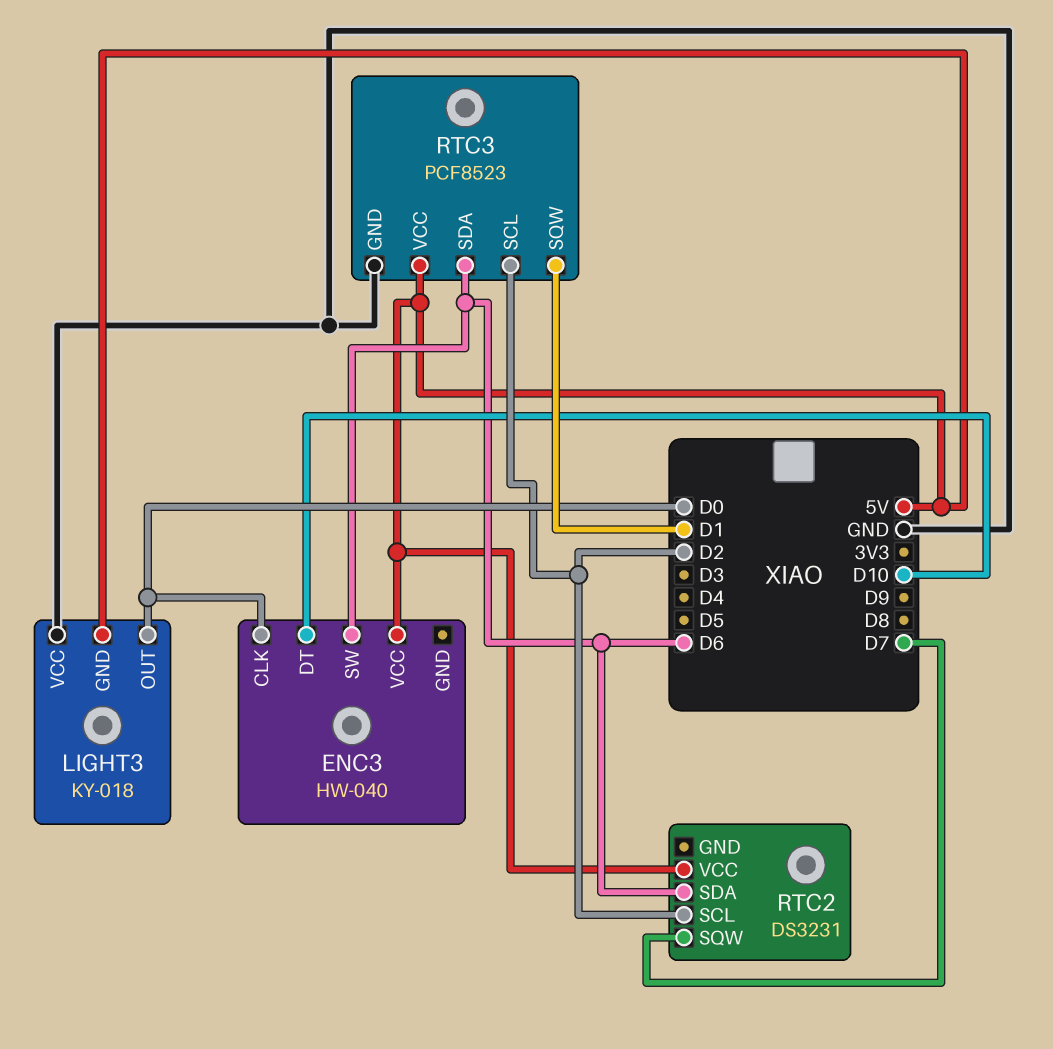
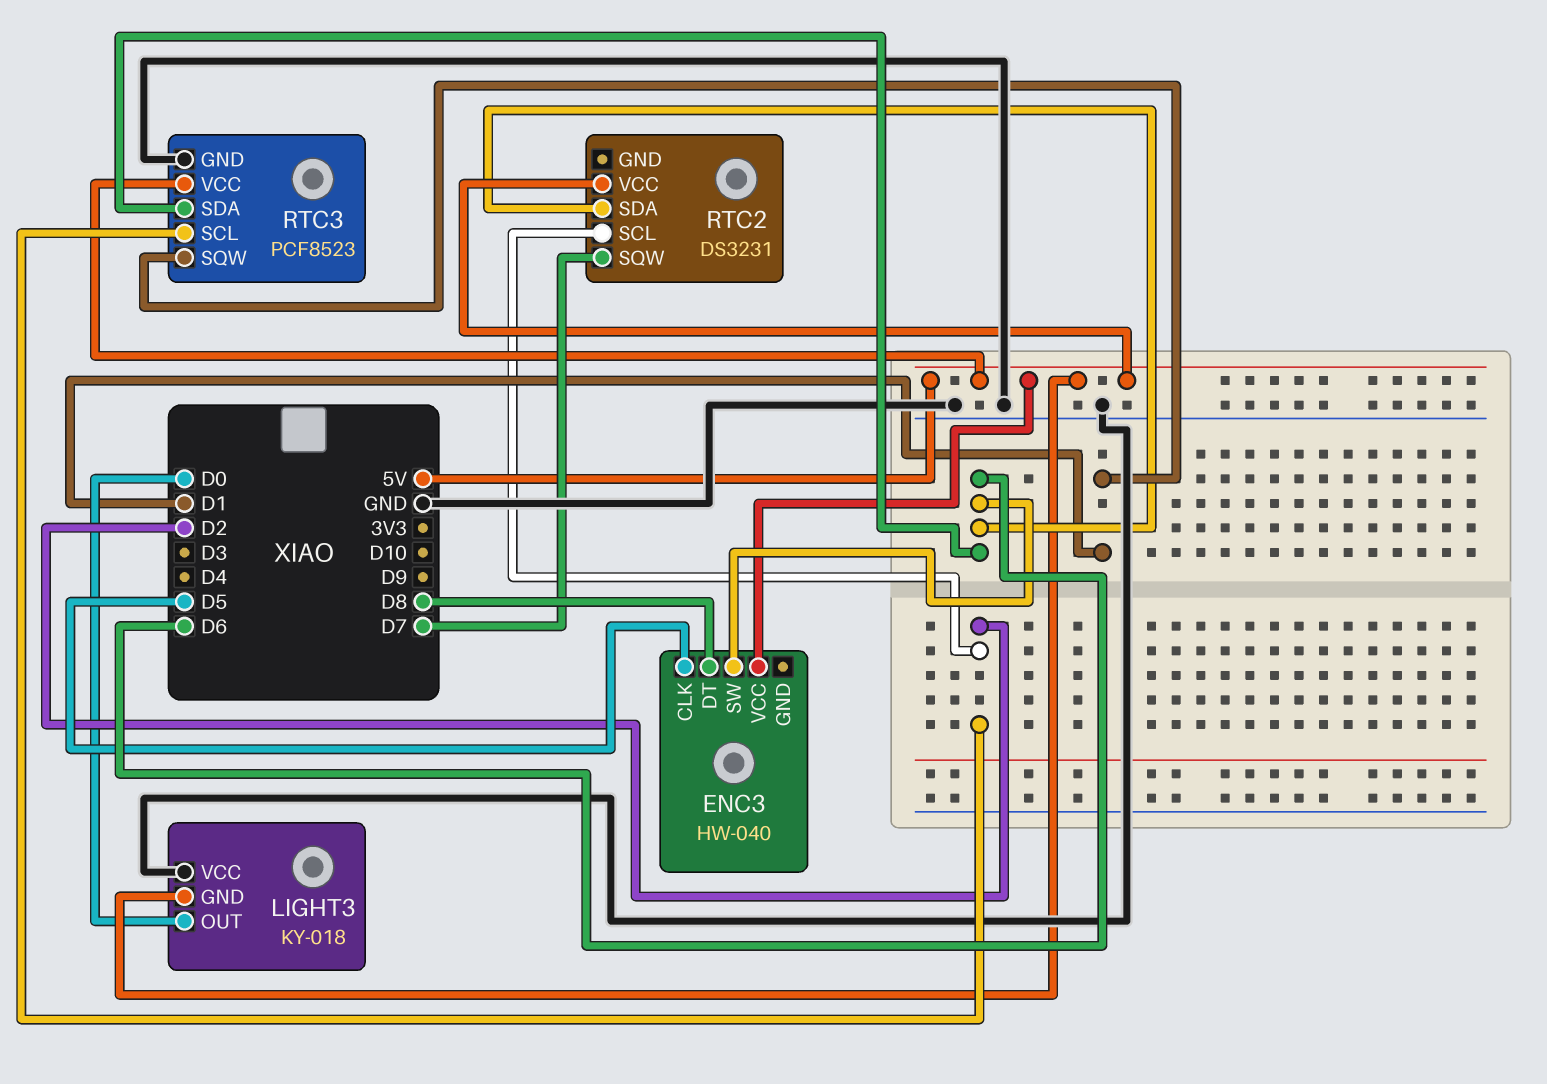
ENC3 pin CLK: D0 -> D5
ENC3 pin DT: D10 -> D8

